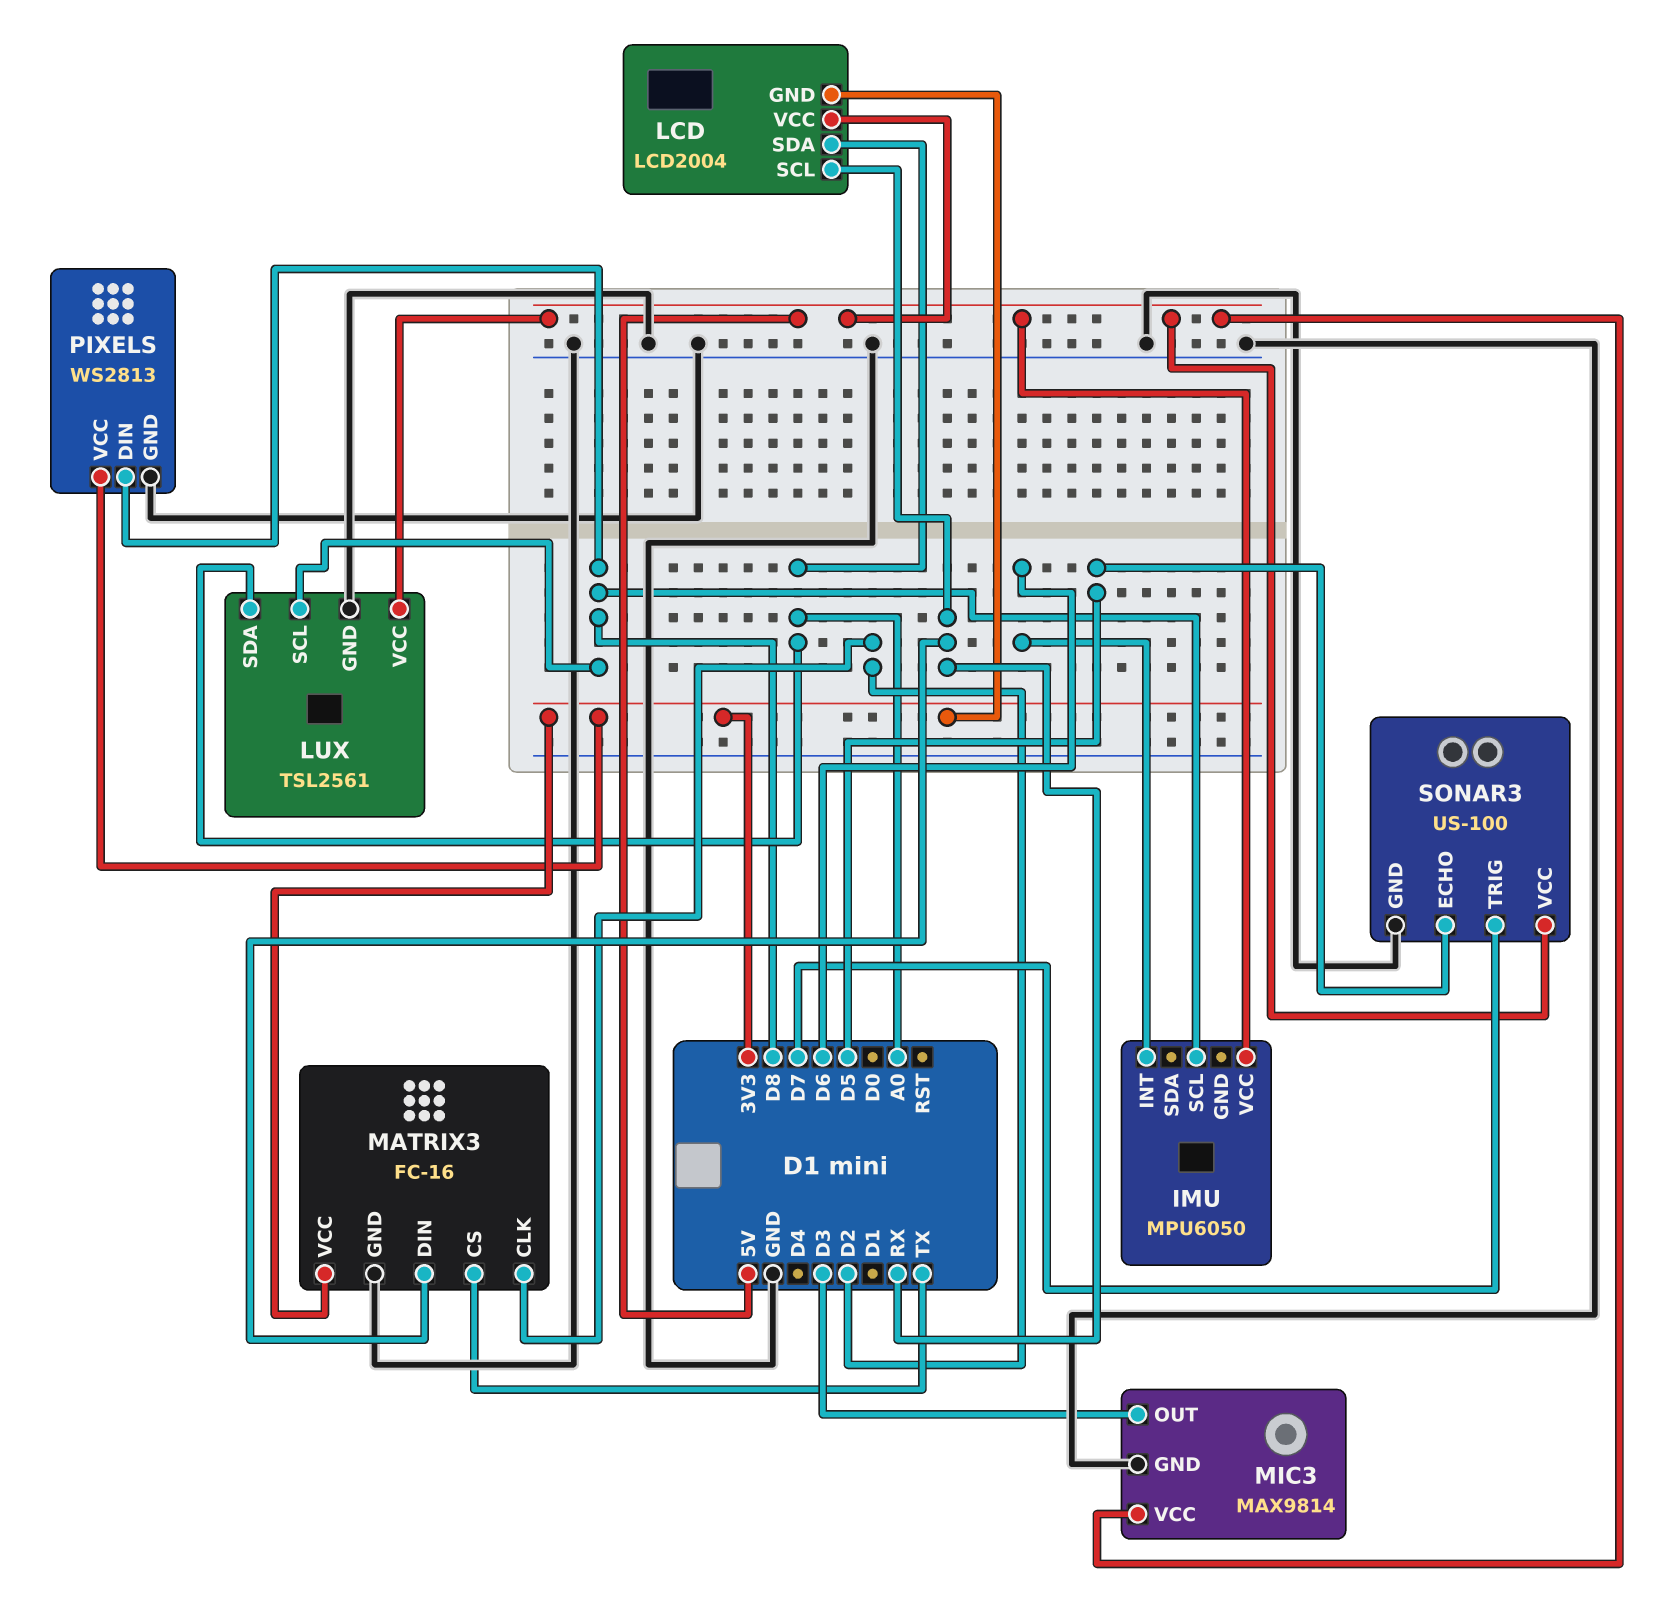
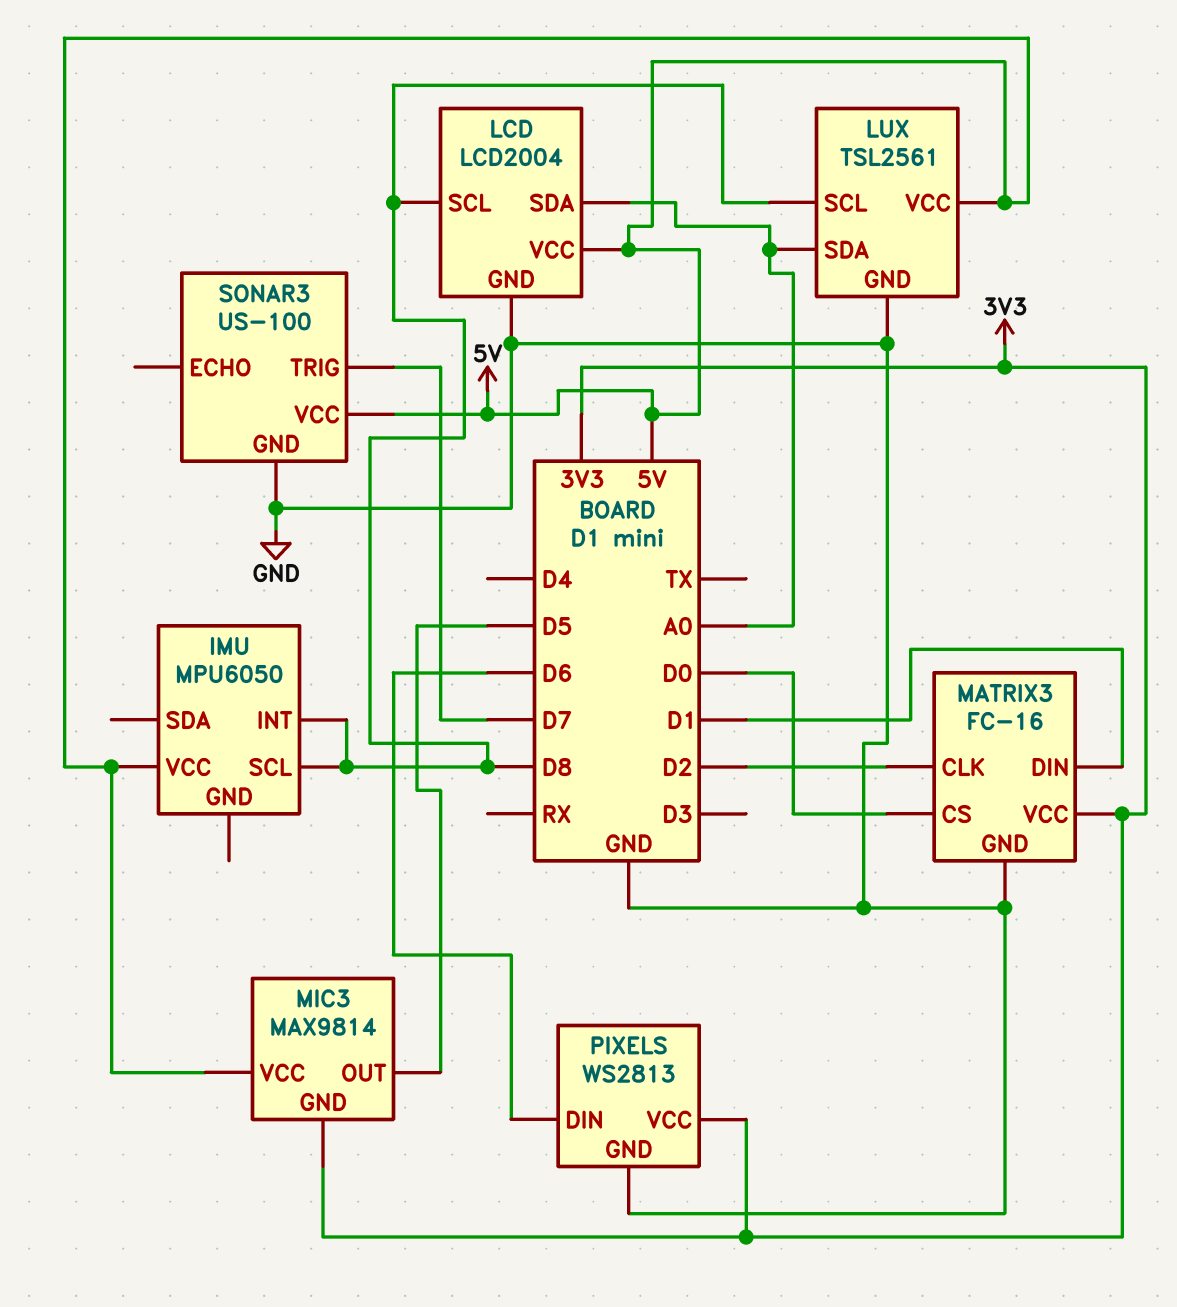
IMU pin INT: D6 -> D8
LCD pin GND: 3V3 -> GND
LCD pin SCL: RX -> D8
MATRIX3 pin CS: TX -> D0
MATRIX3 pin DIN: RX -> D1
MIC3 pin GND: GND -> 3V3
MIC3 pin OUT: D3 -> D5
PIXELS pin DIN: D8 -> D6
SONAR3 pin ECHO: D5 -> none

